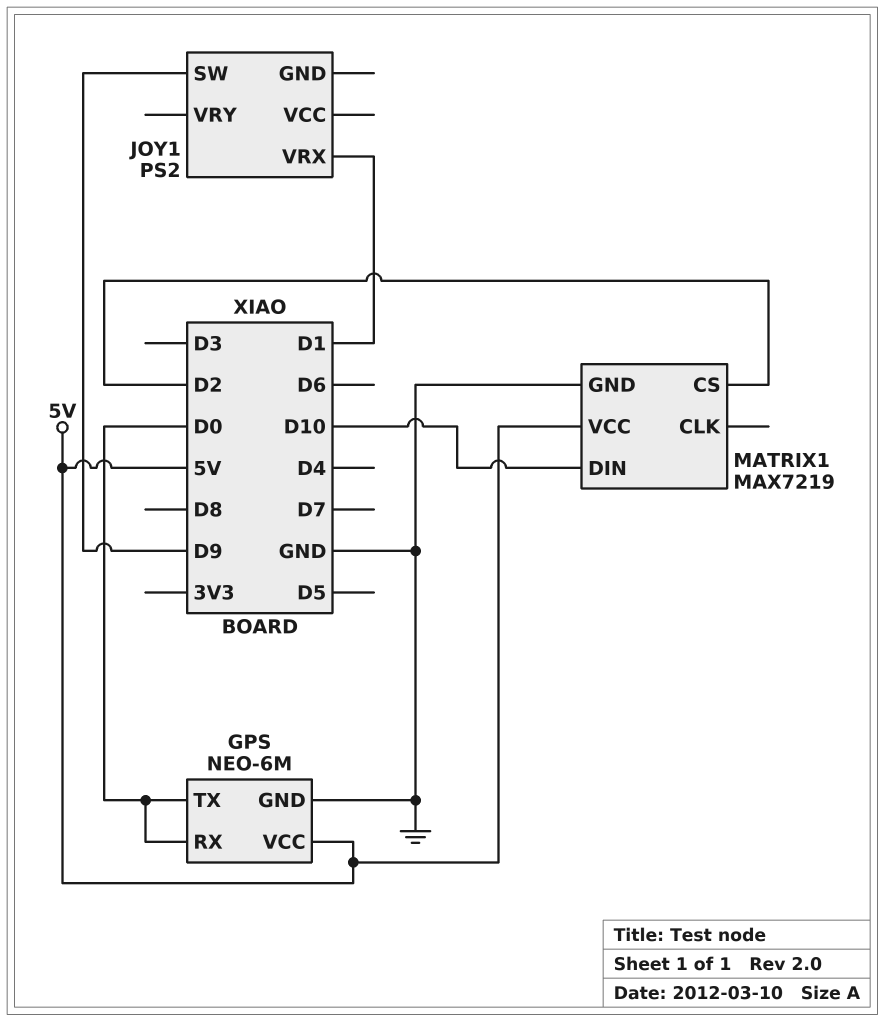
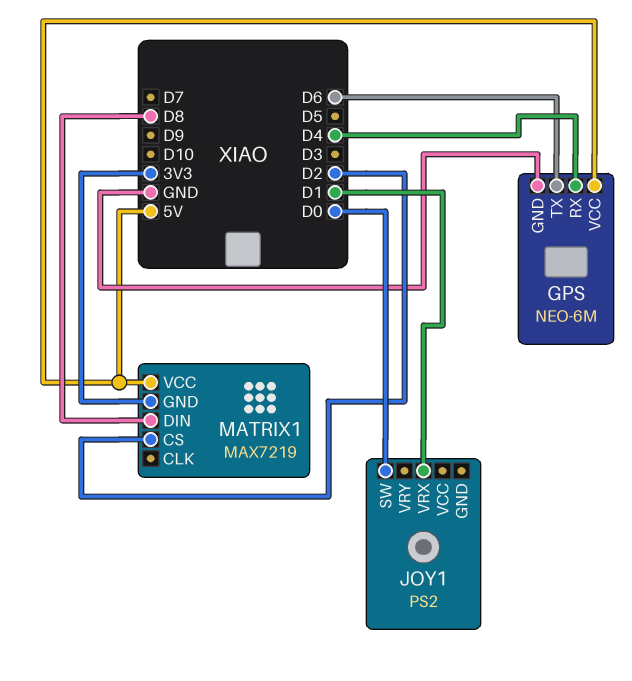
GPS pin RX: D0 -> D4
GPS pin TX: D0 -> D6
JOY1 pin SW: D9 -> D0
MATRIX1 pin DIN: D10 -> D8
MATRIX1 pin GND: GND -> 3V3

